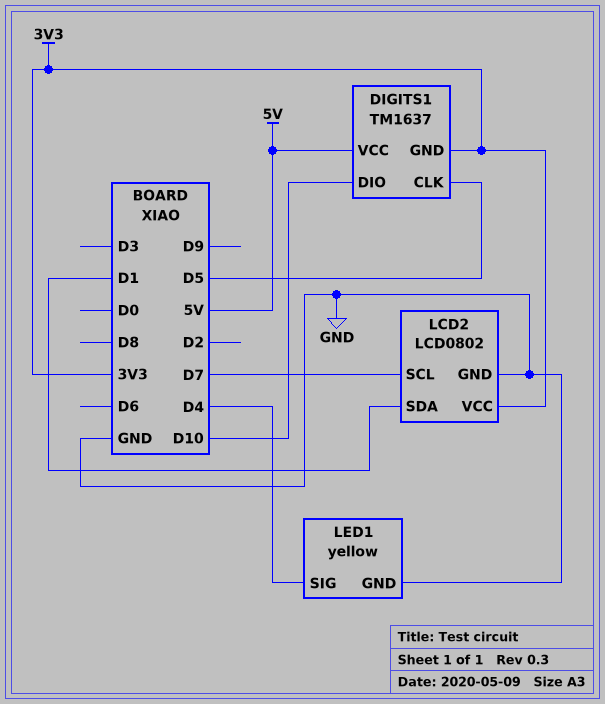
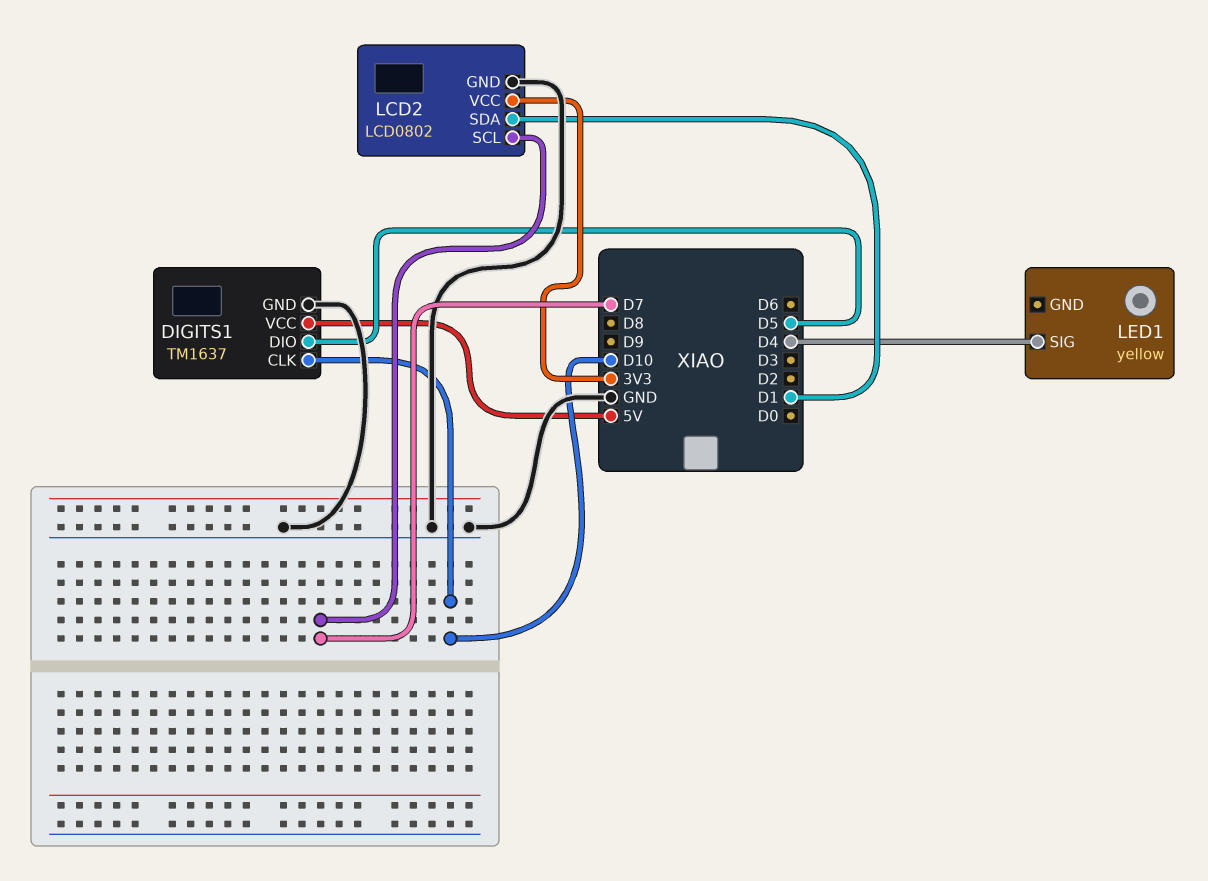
DIGITS1 pin CLK: D5 -> D10
DIGITS1 pin DIO: D10 -> D5
DIGITS1 pin GND: 3V3 -> GND
LED1 pin GND: GND -> none

